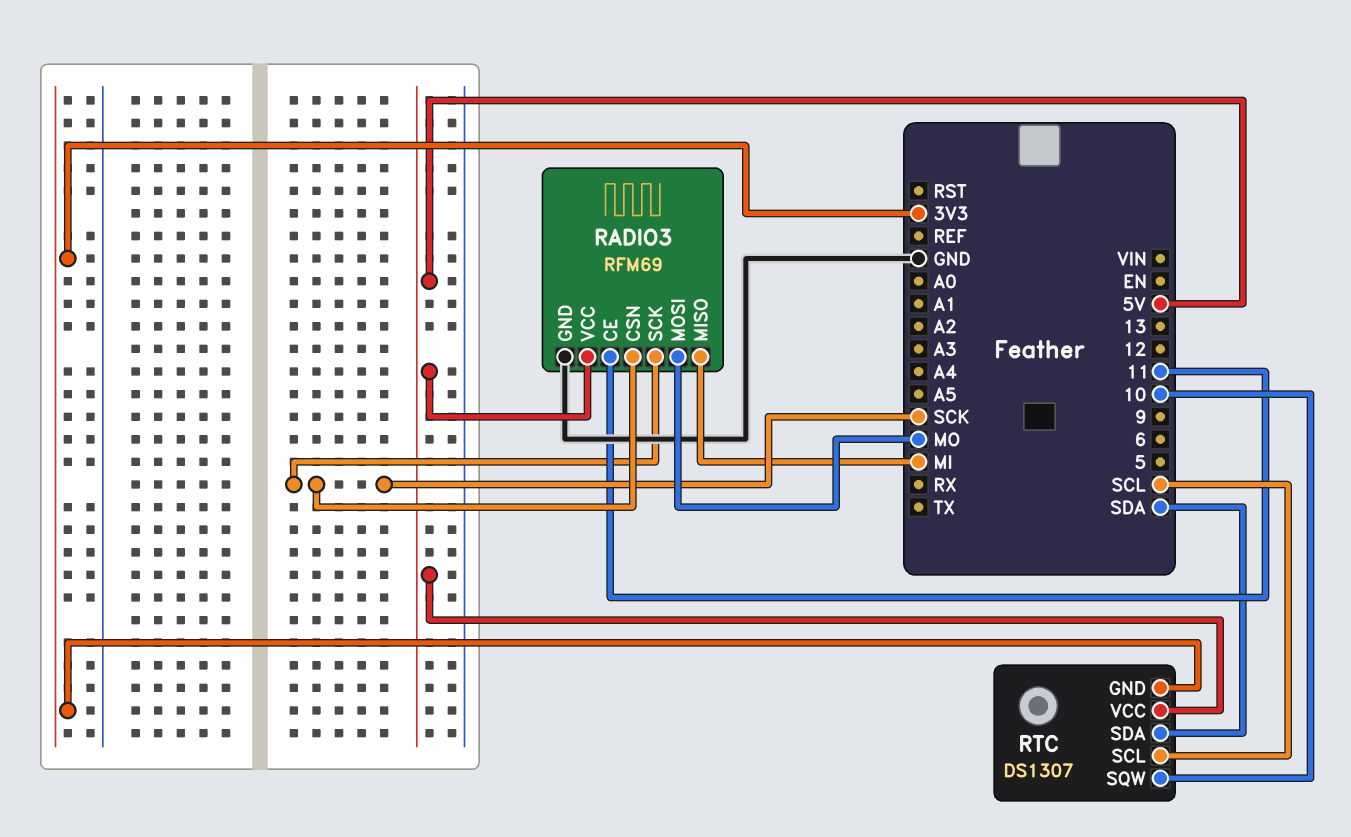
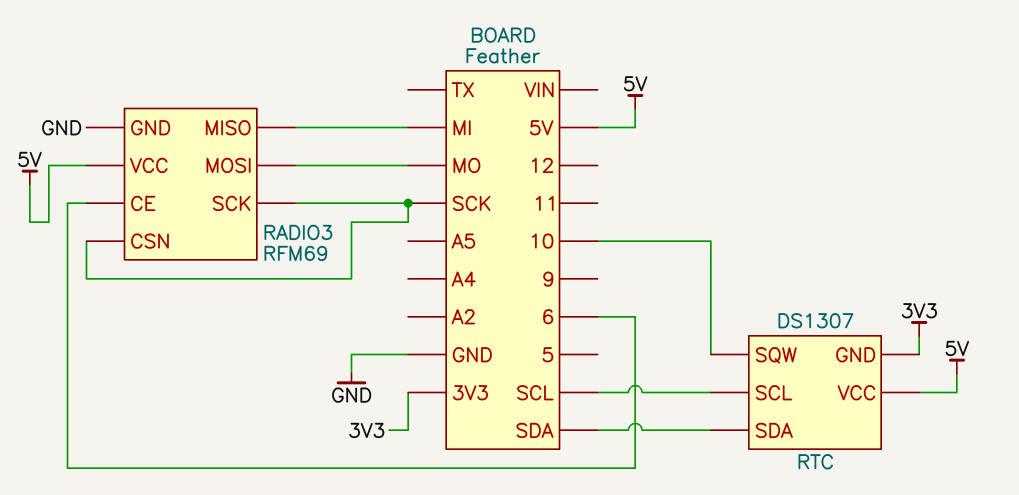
RADIO3 pin CE: 11 -> 6

